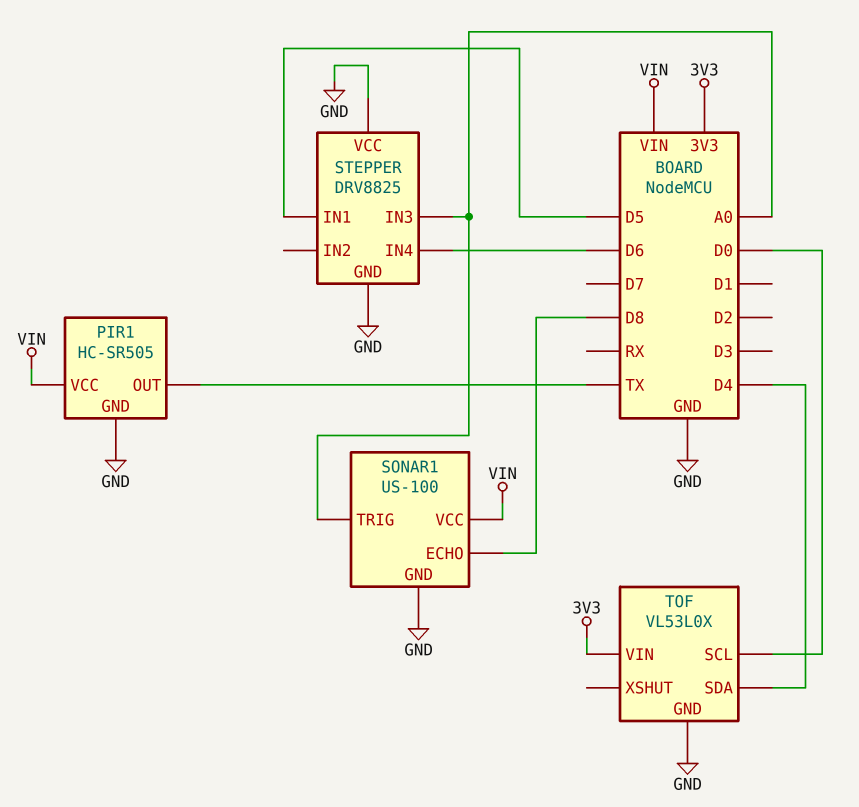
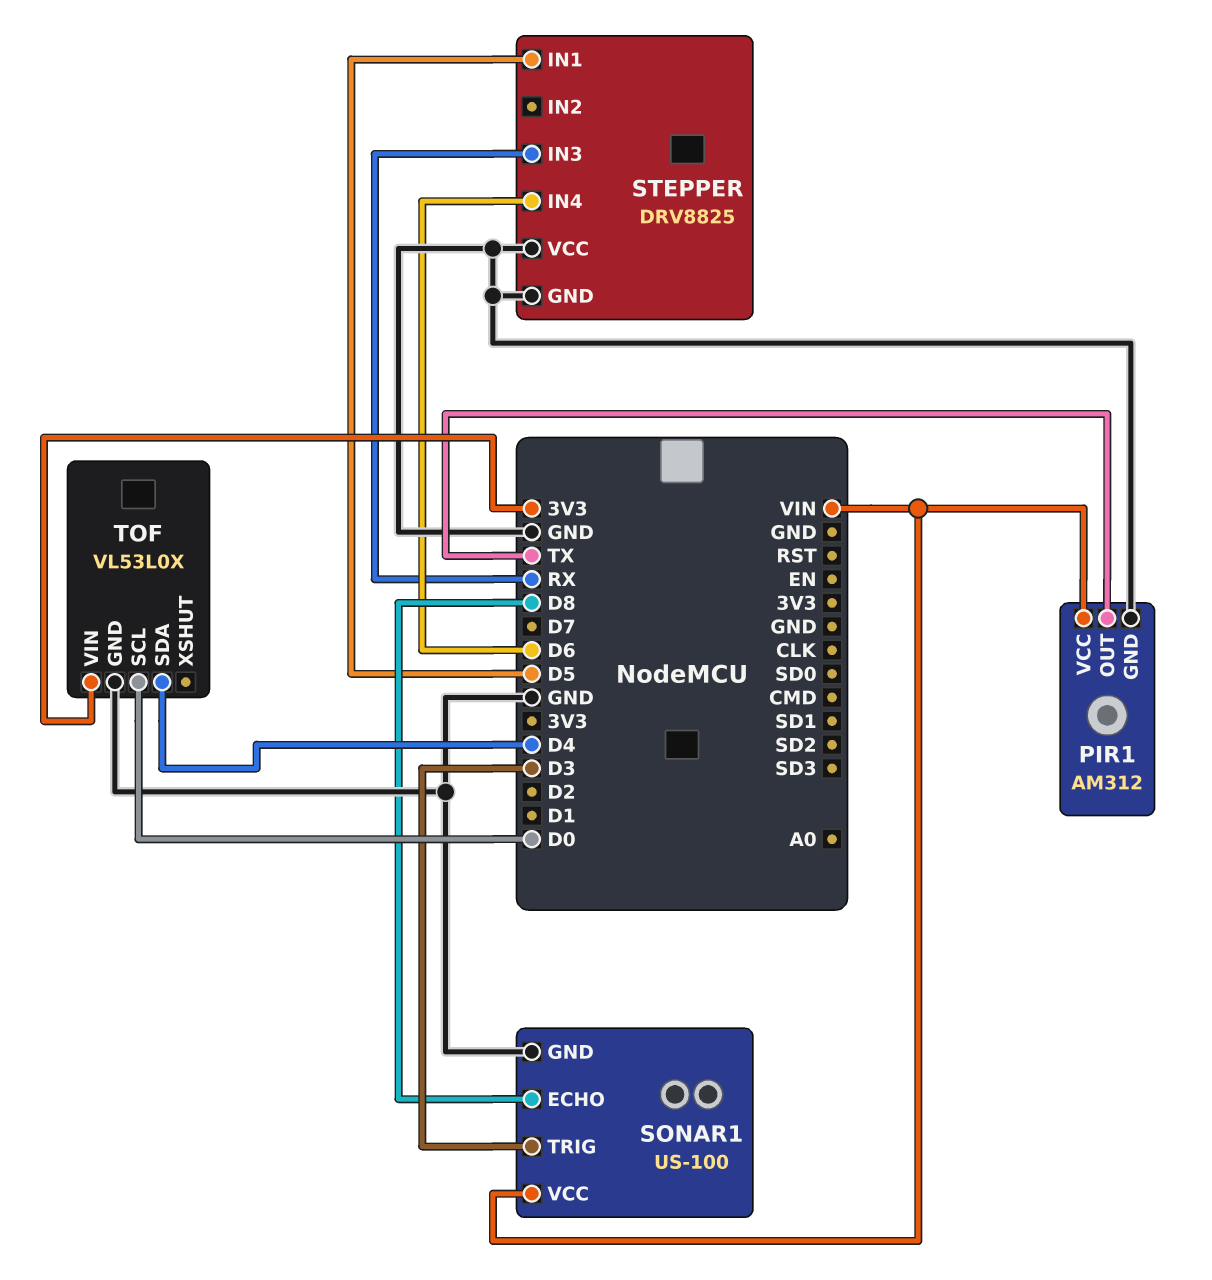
PIR1: HC-SR505 -> AM312
SONAR1 pin TRIG: A0 -> D3
STEPPER pin IN3: A0 -> RX

